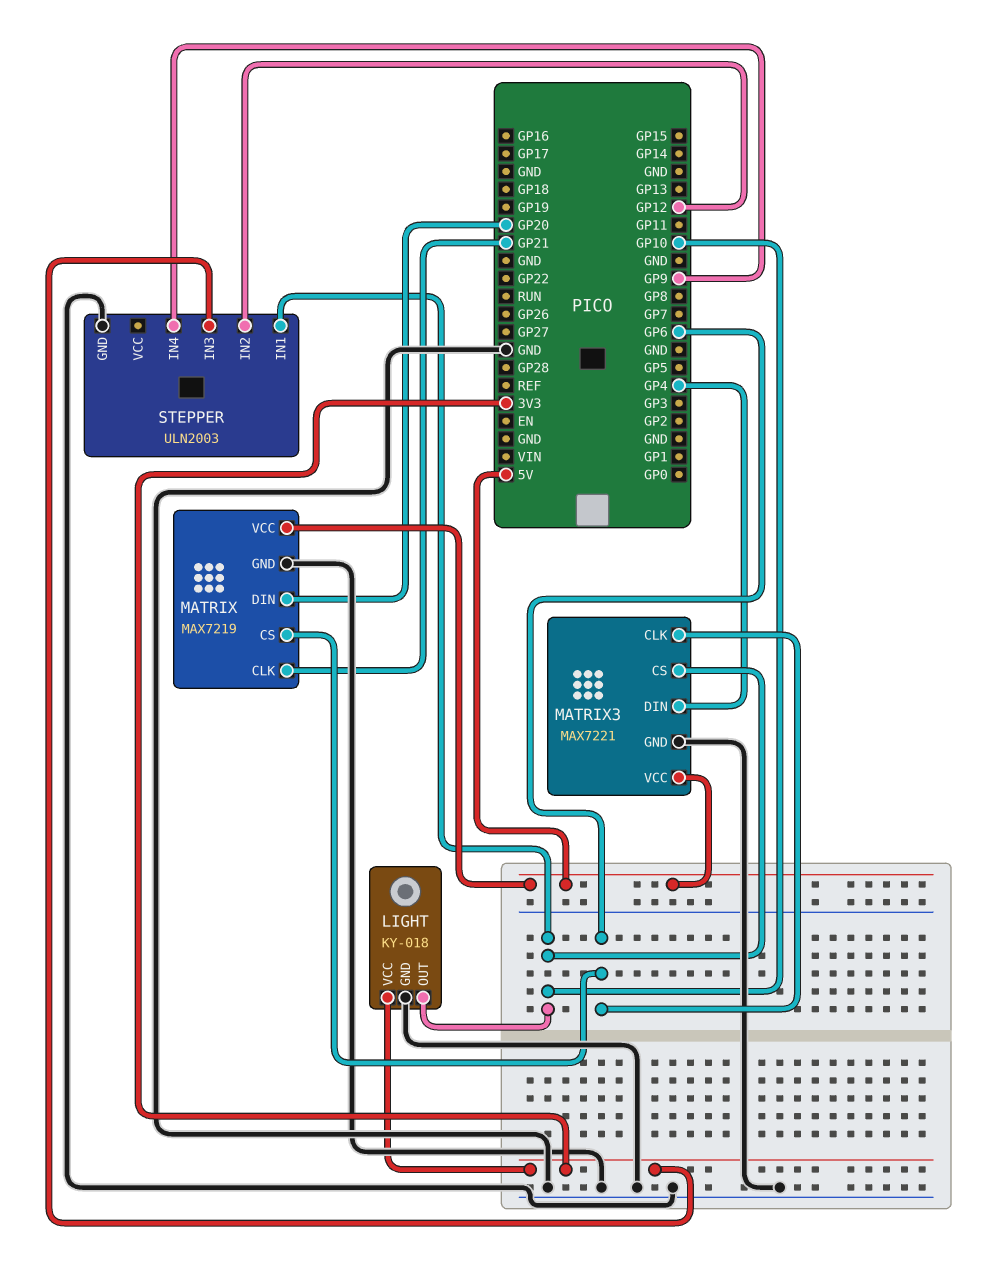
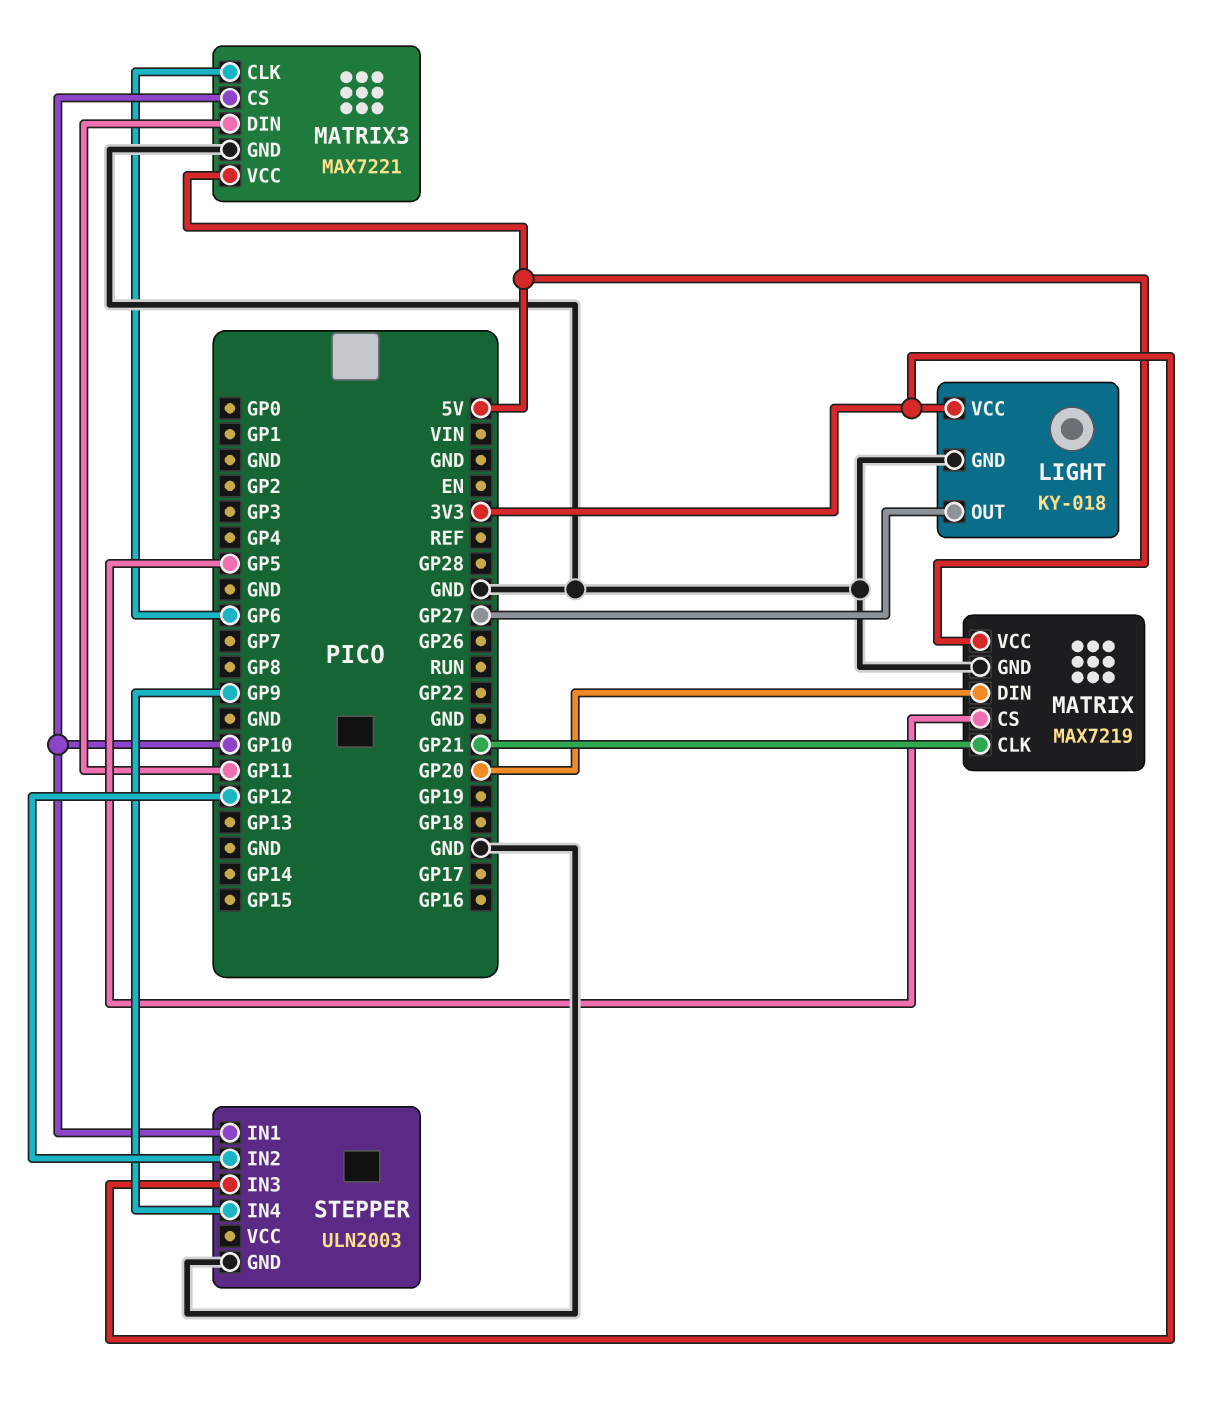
LIGHT pin OUT: GP10 -> GP27
MATRIX pin CS: GP6 -> GP5
MATRIX3 pin DIN: GP4 -> GP11

